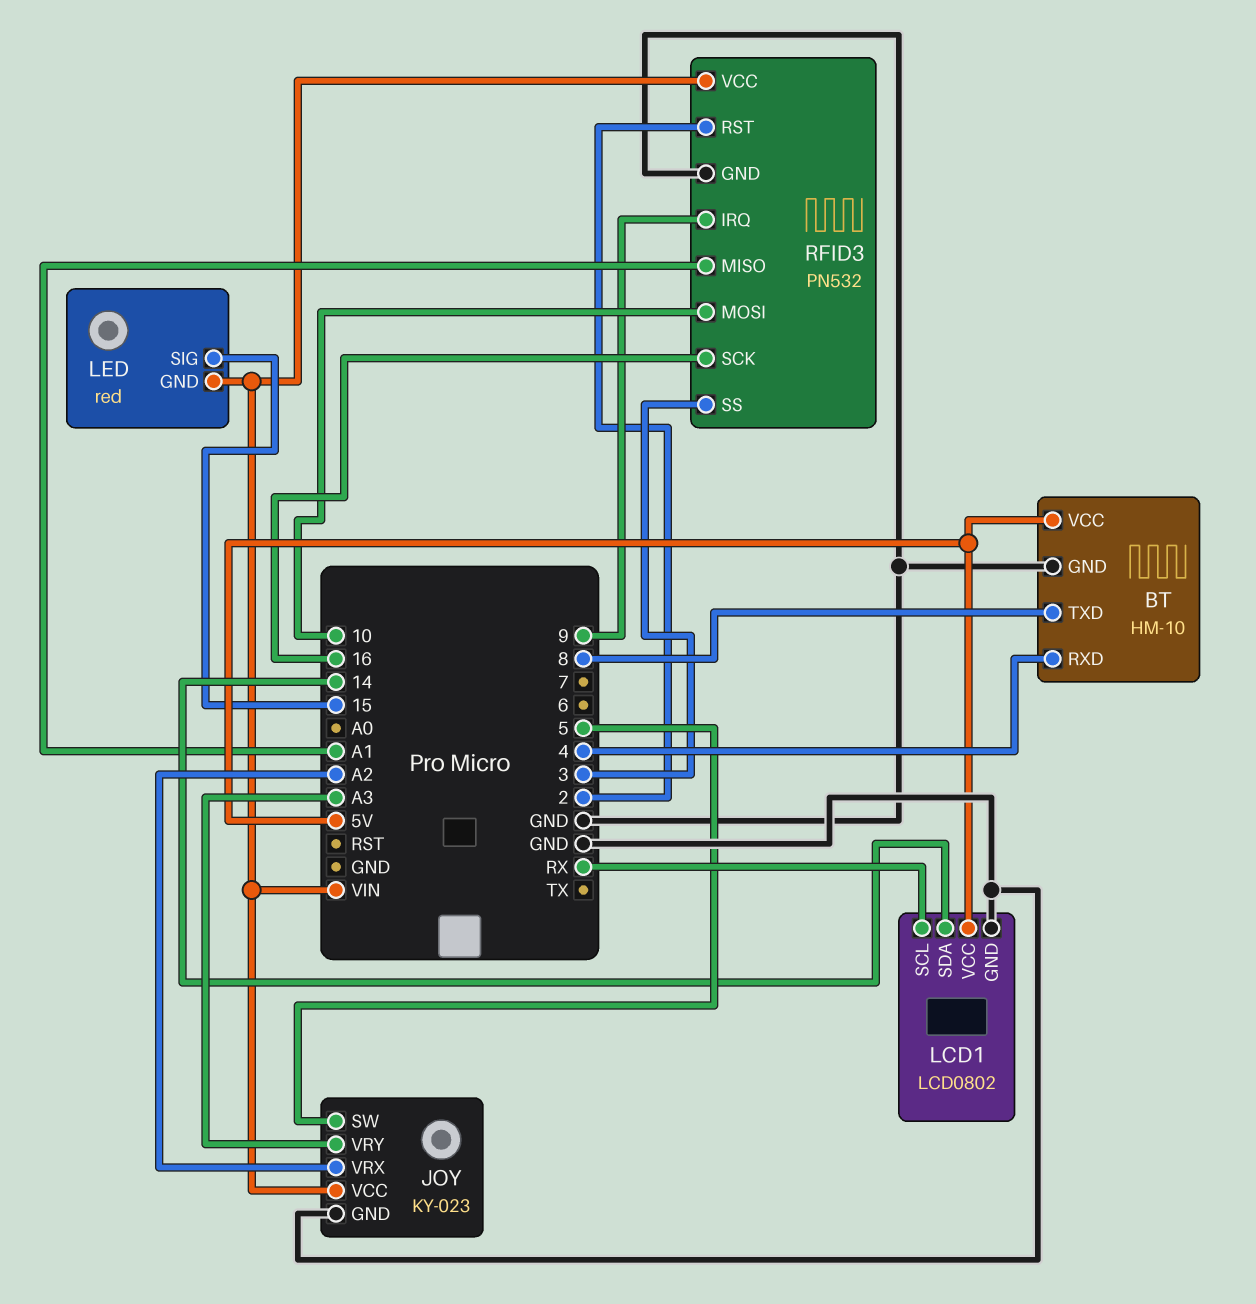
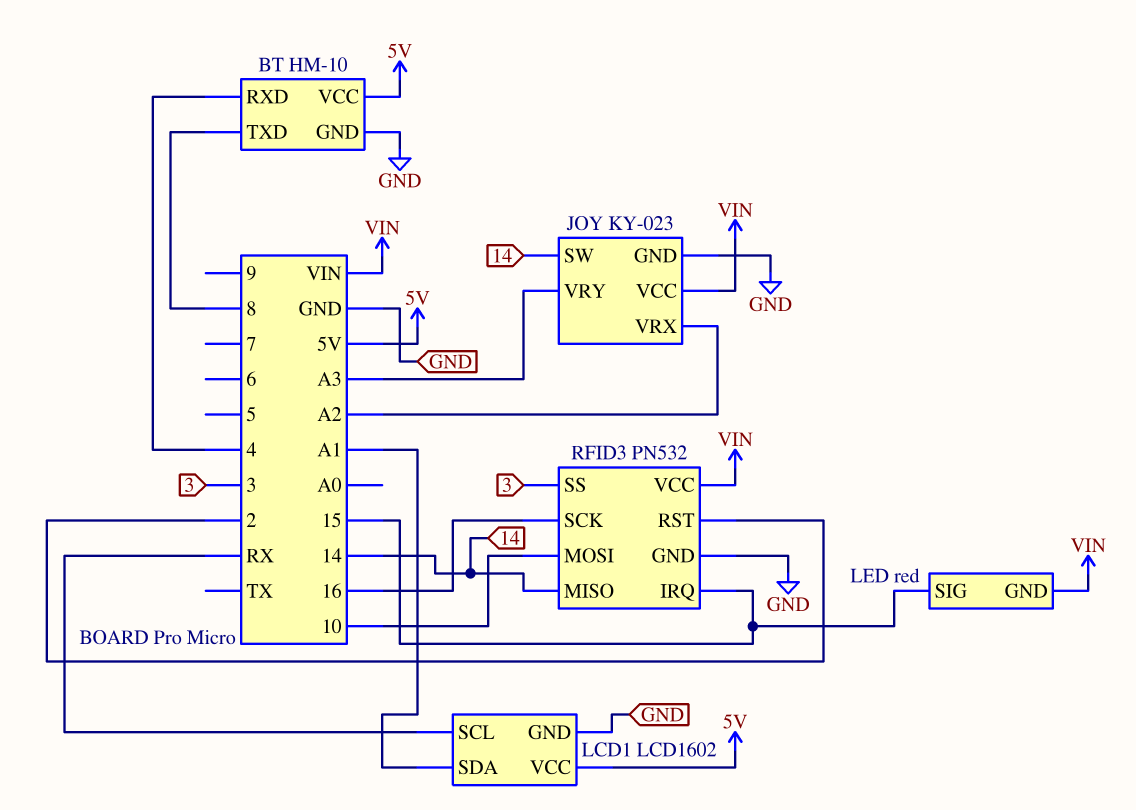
JOY pin SW: 5 -> 14
LCD1: LCD0802 -> LCD1602
LCD1 pin SDA: 14 -> A1
RFID3 pin IRQ: 9 -> 15
RFID3 pin MISO: A1 -> 14

